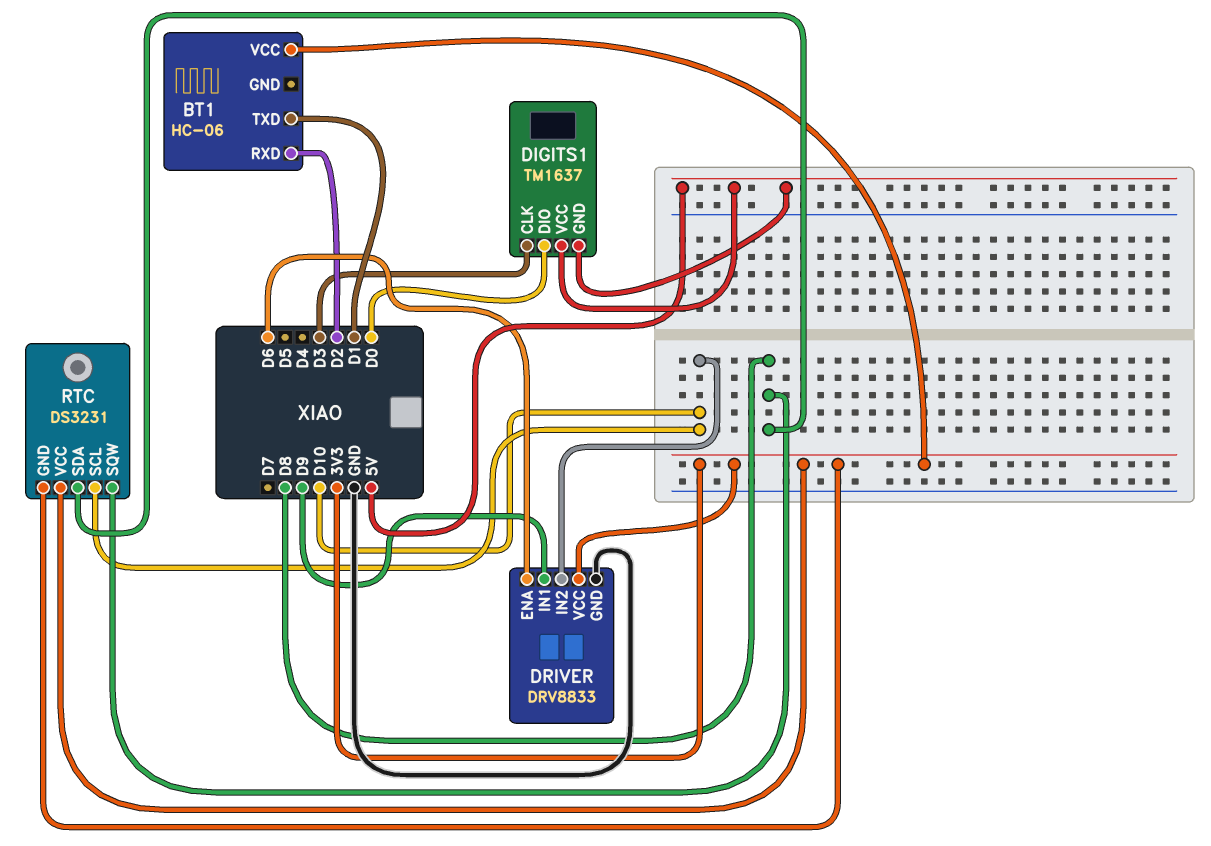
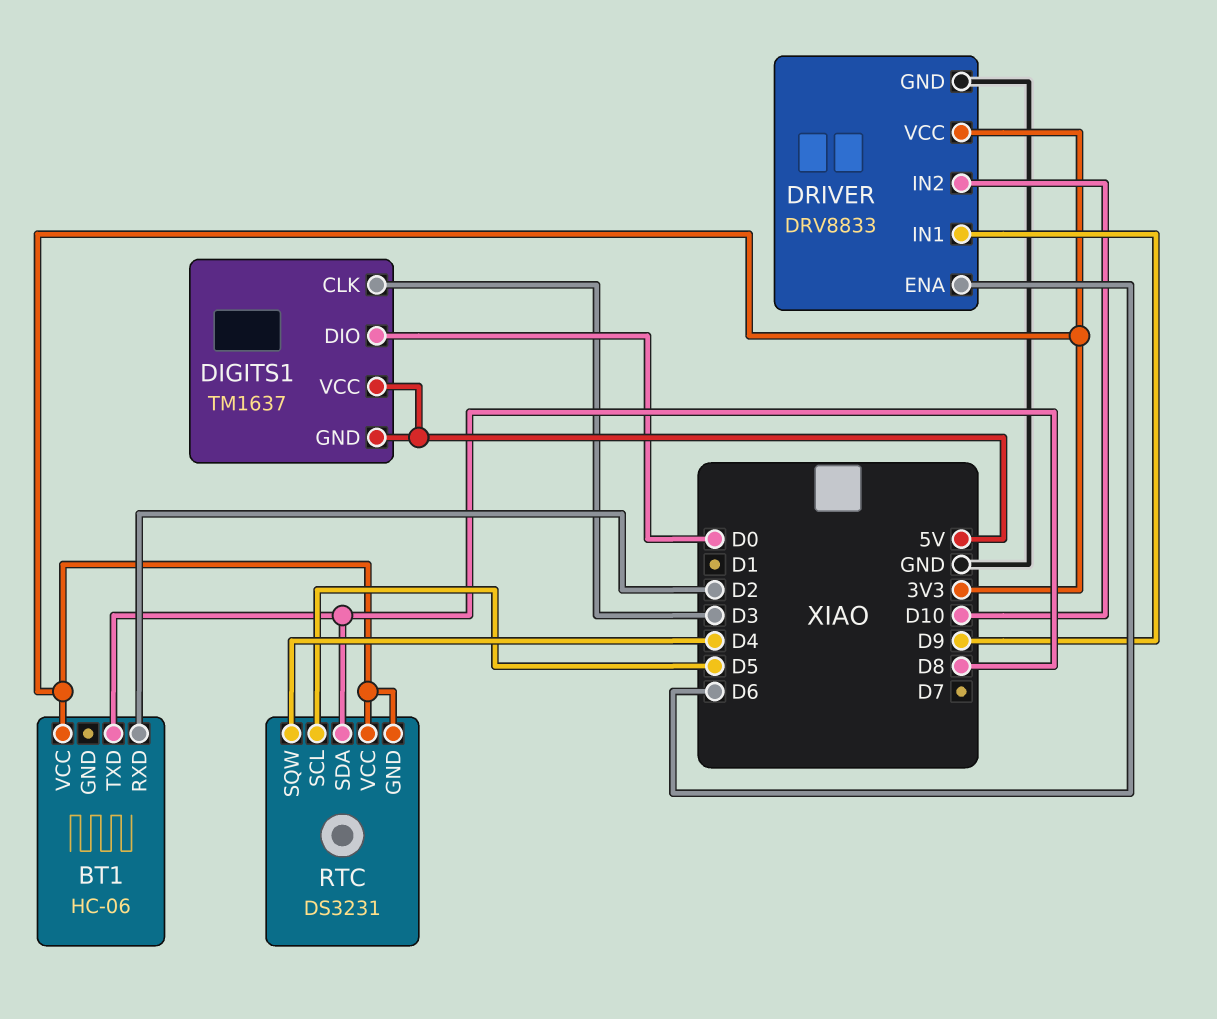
BT1 pin TXD: D1 -> D8
RTC pin SCL: D10 -> D5
RTC pin SQW: D8 -> D4

